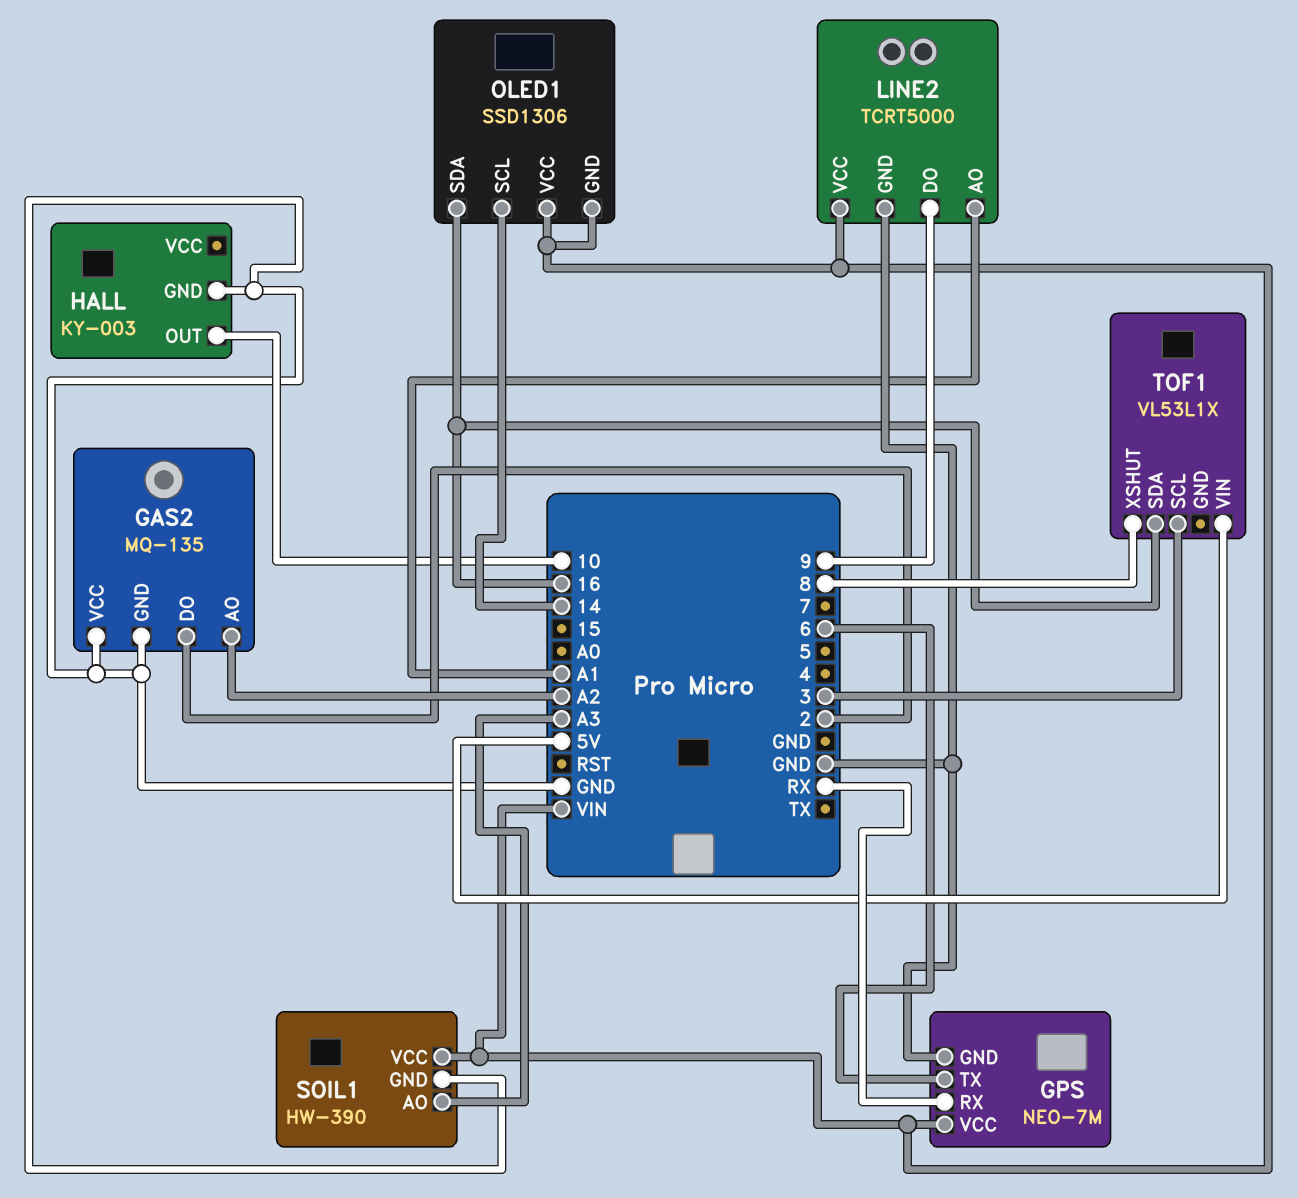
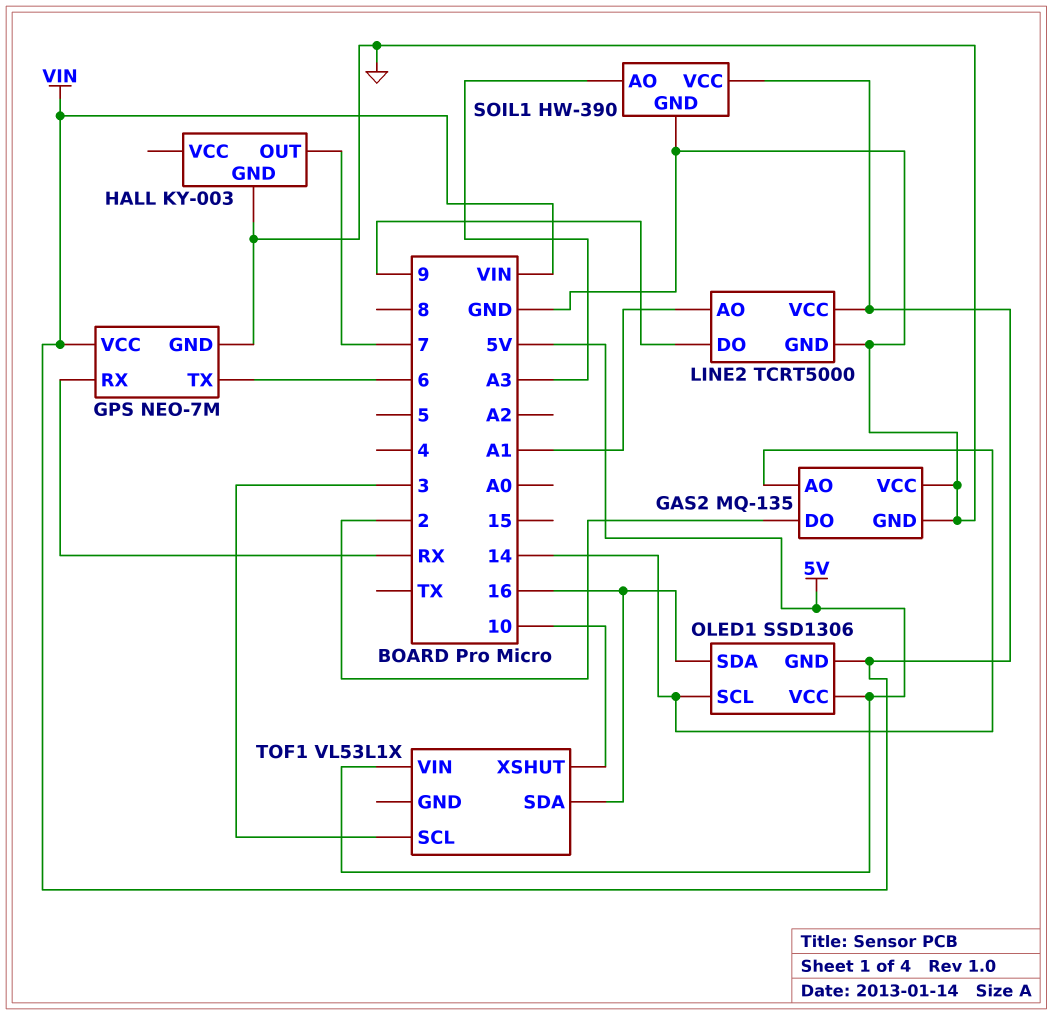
GAS2 pin AO: A2 -> 14
HALL pin OUT: 10 -> 7
OLED1 pin VCC: VIN -> 5V
TOF1 pin XSHUT: 8 -> 10

